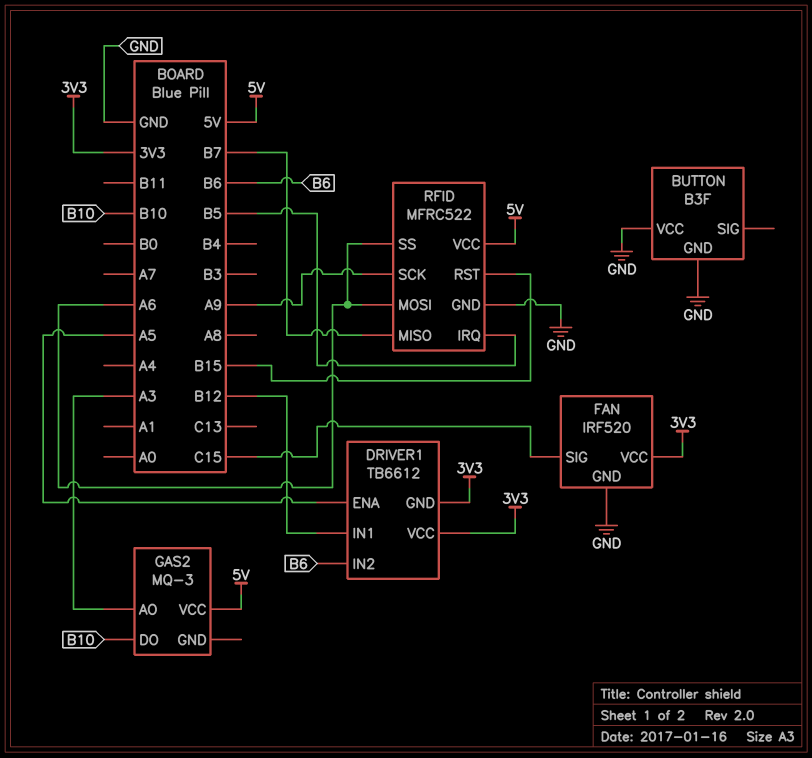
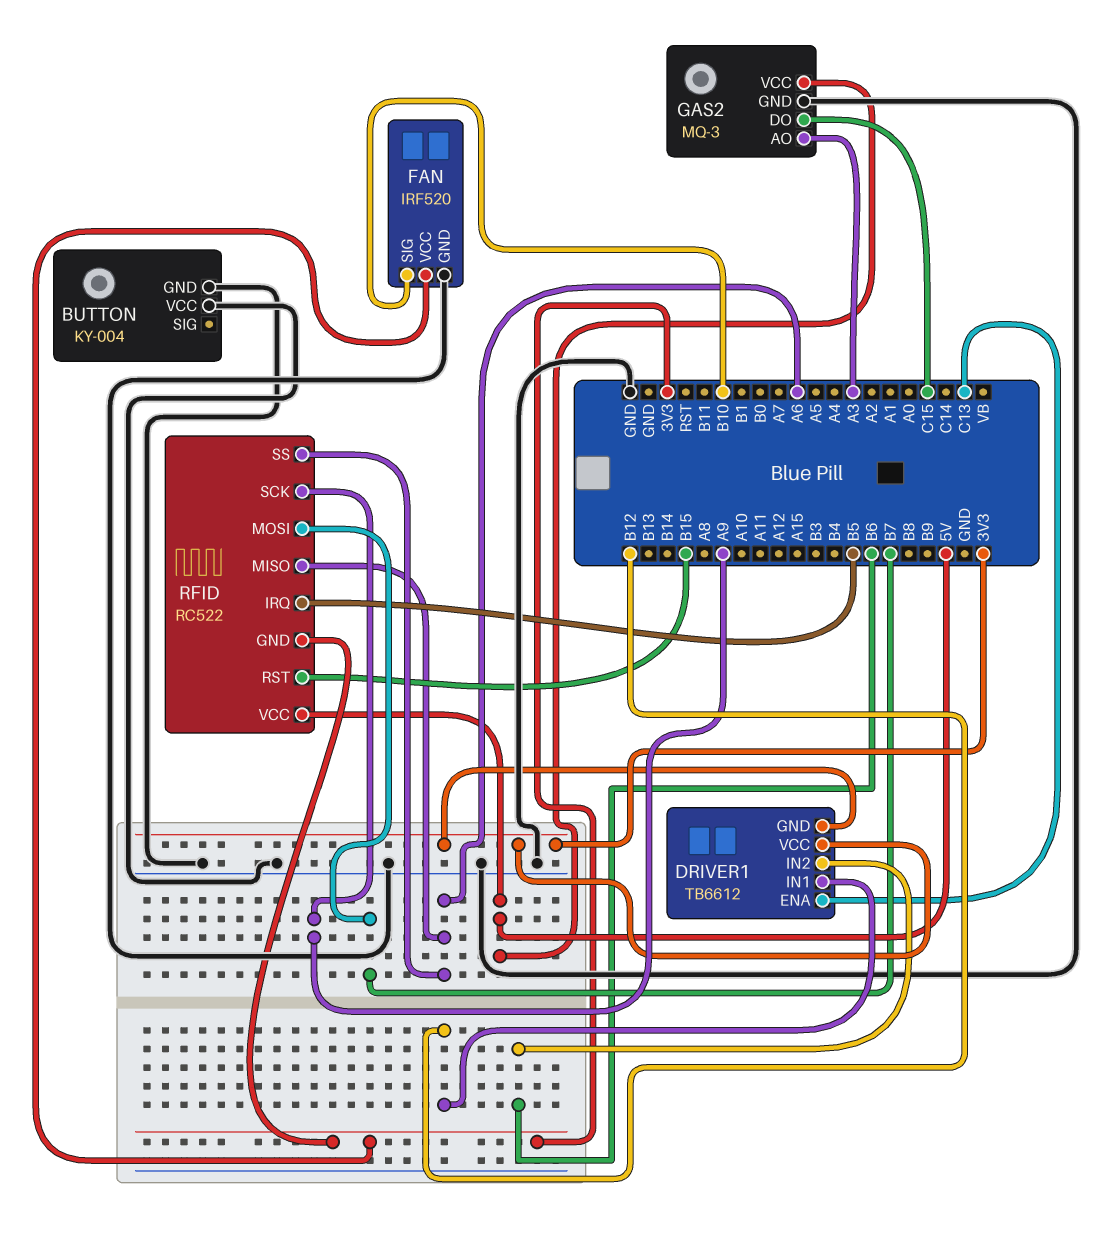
BUTTON: B3F -> KY-004
DRIVER1 pin ENA: A5 -> C13
FAN pin SIG: C15 -> B10
GAS2 pin DO: B10 -> C15
GAS2 pin GND: none -> GND
RFID: MFRC522 -> RC522
RFID pin GND: GND -> 3V3
RFID pin MISO: B7 -> A6
RFID pin MOSI: A6 -> B7

